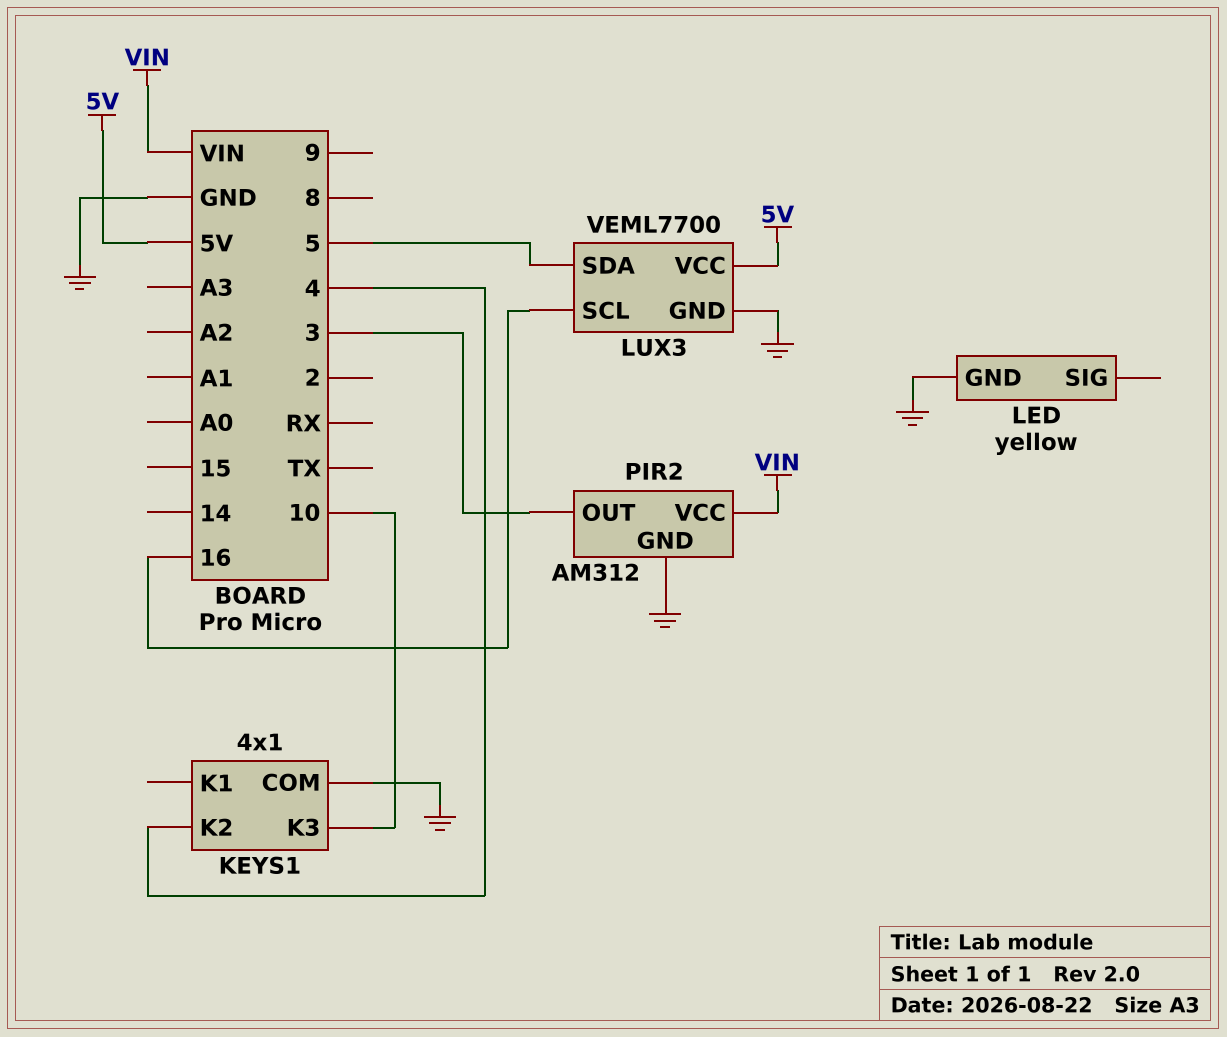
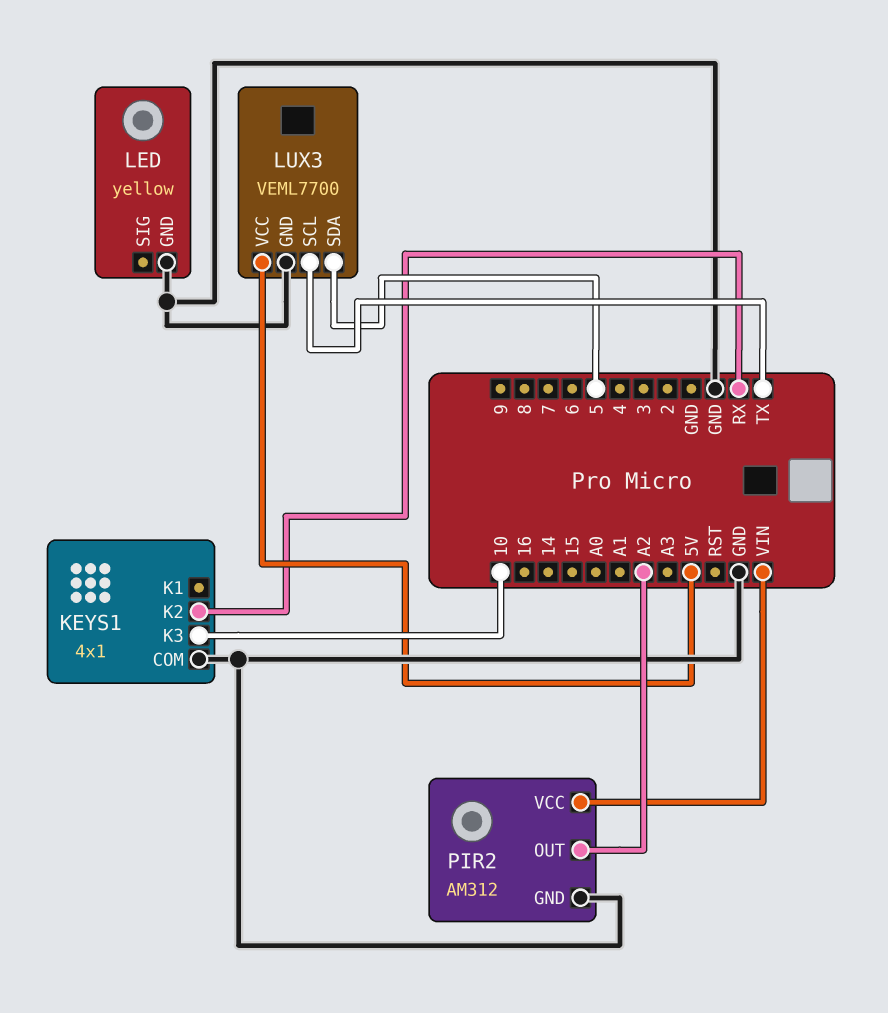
KEYS1 pin K2: 4 -> RX
LUX3 pin SCL: 16 -> TX
PIR2 pin OUT: 3 -> A2

